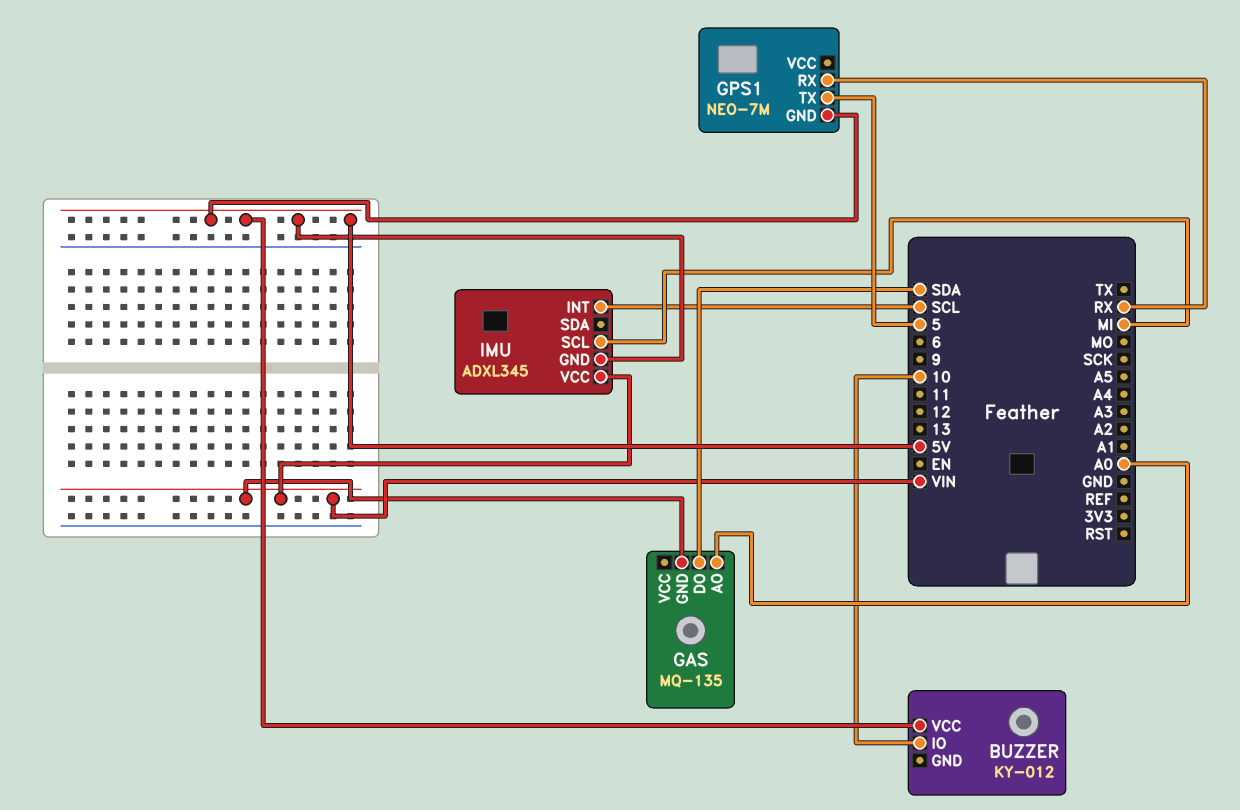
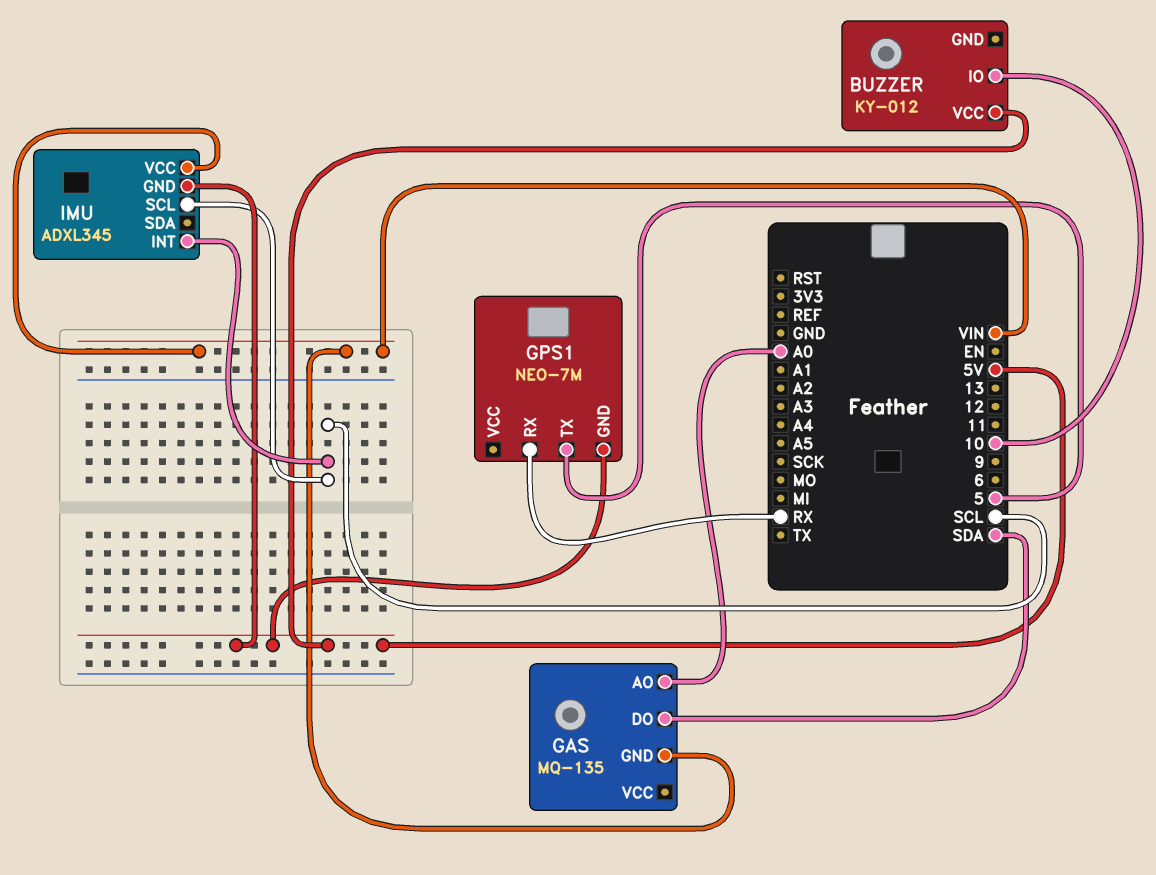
IMU pin SCL: MI -> SCL

